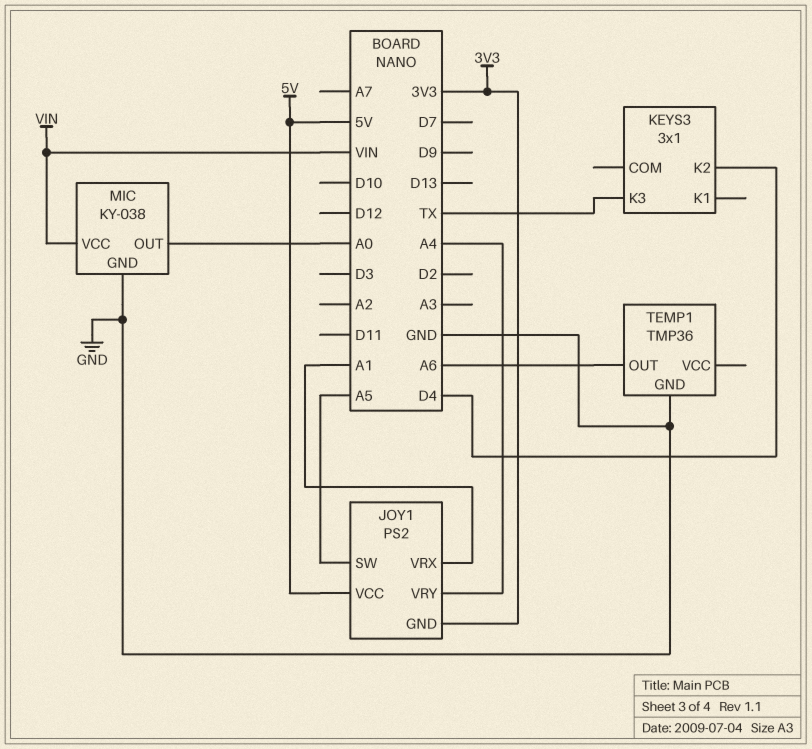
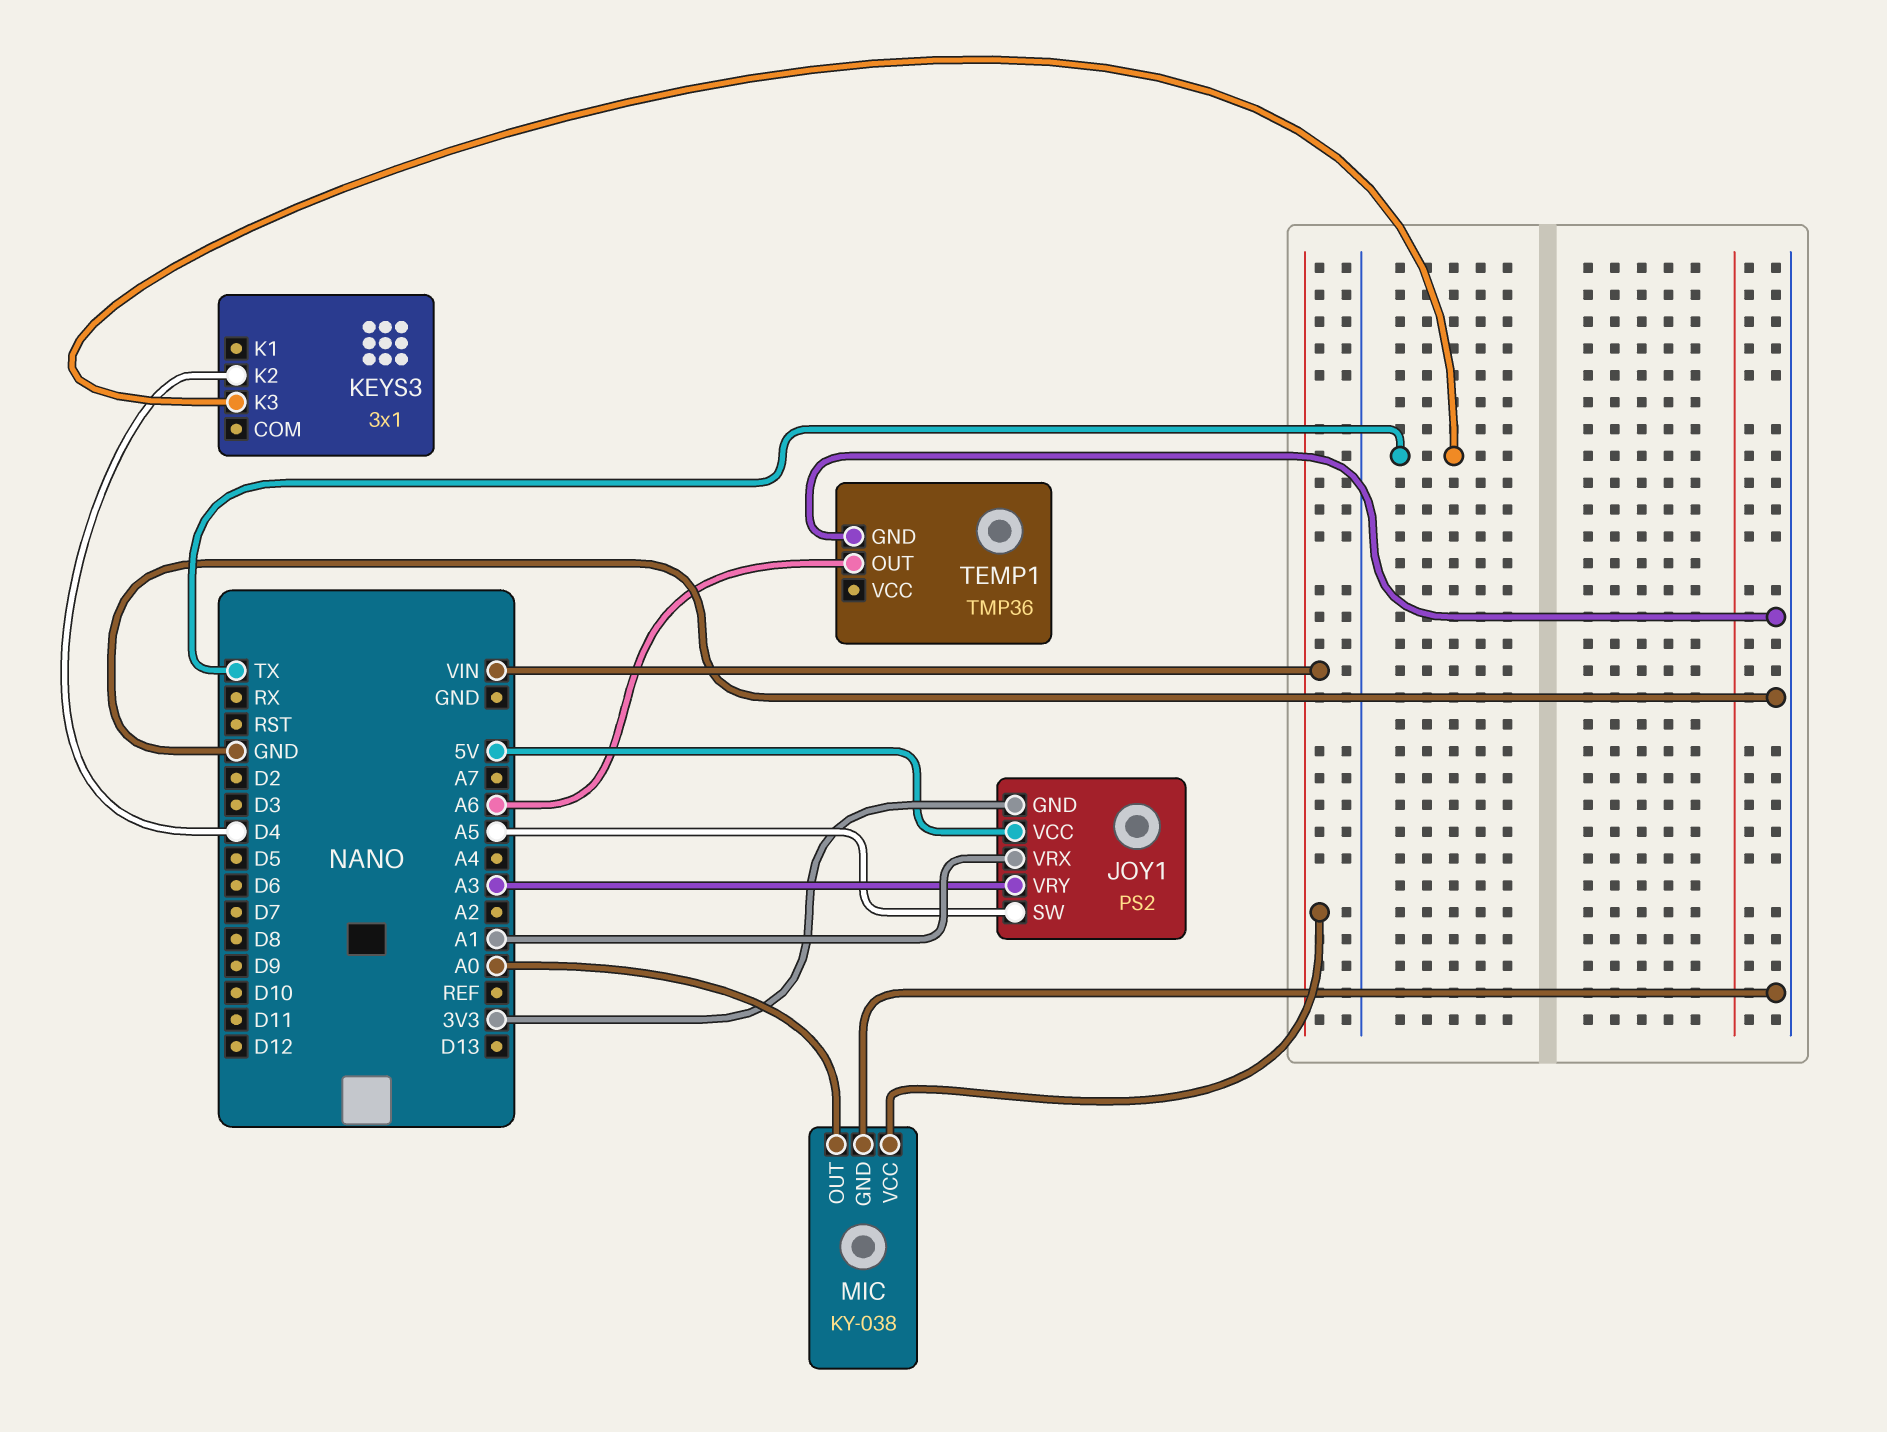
JOY1 pin VRY: A4 -> A3

